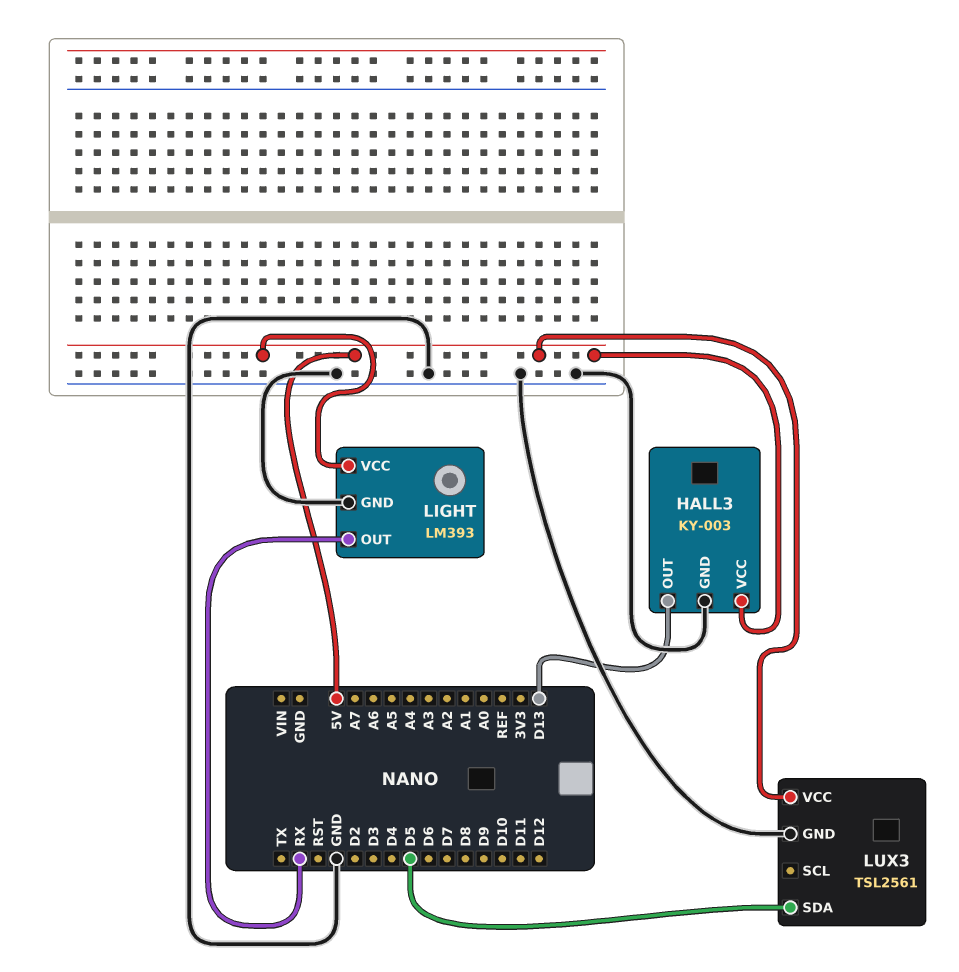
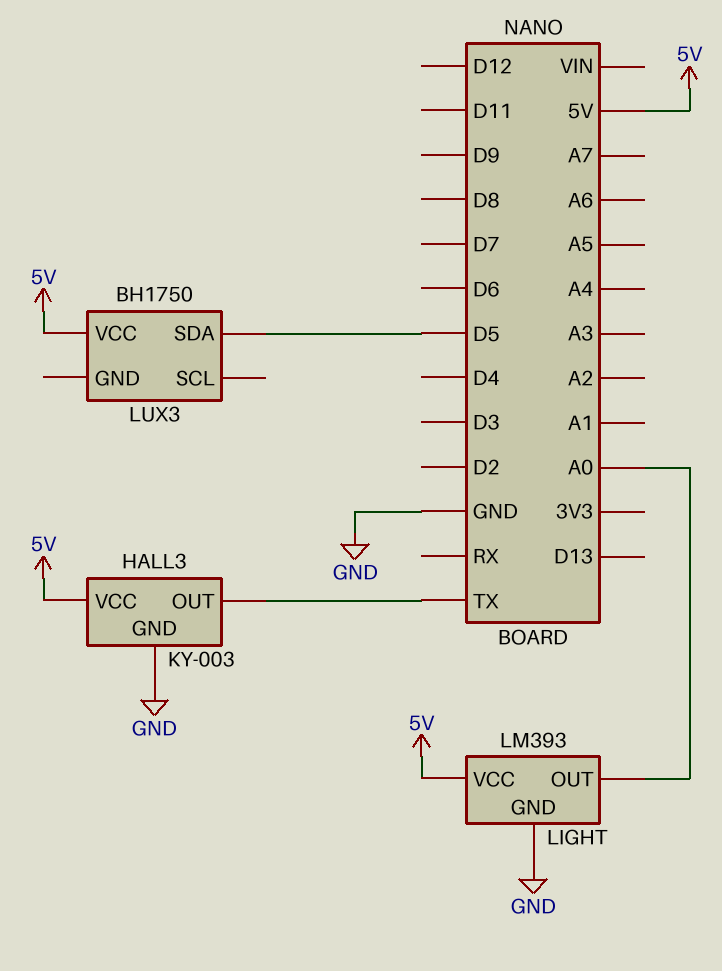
HALL3 pin OUT: D13 -> TX
LIGHT pin OUT: RX -> A0
LUX3: TSL2561 -> BH1750
LUX3 pin GND: GND -> none

